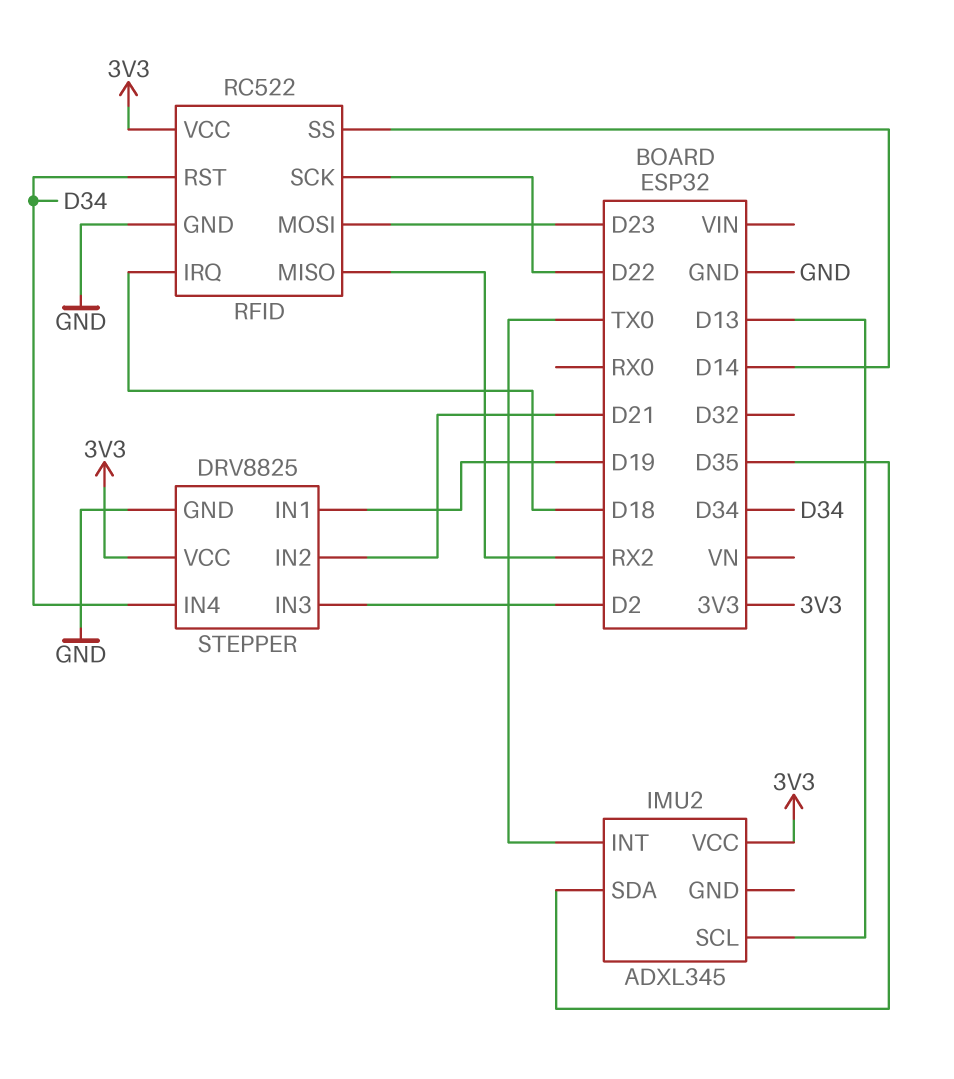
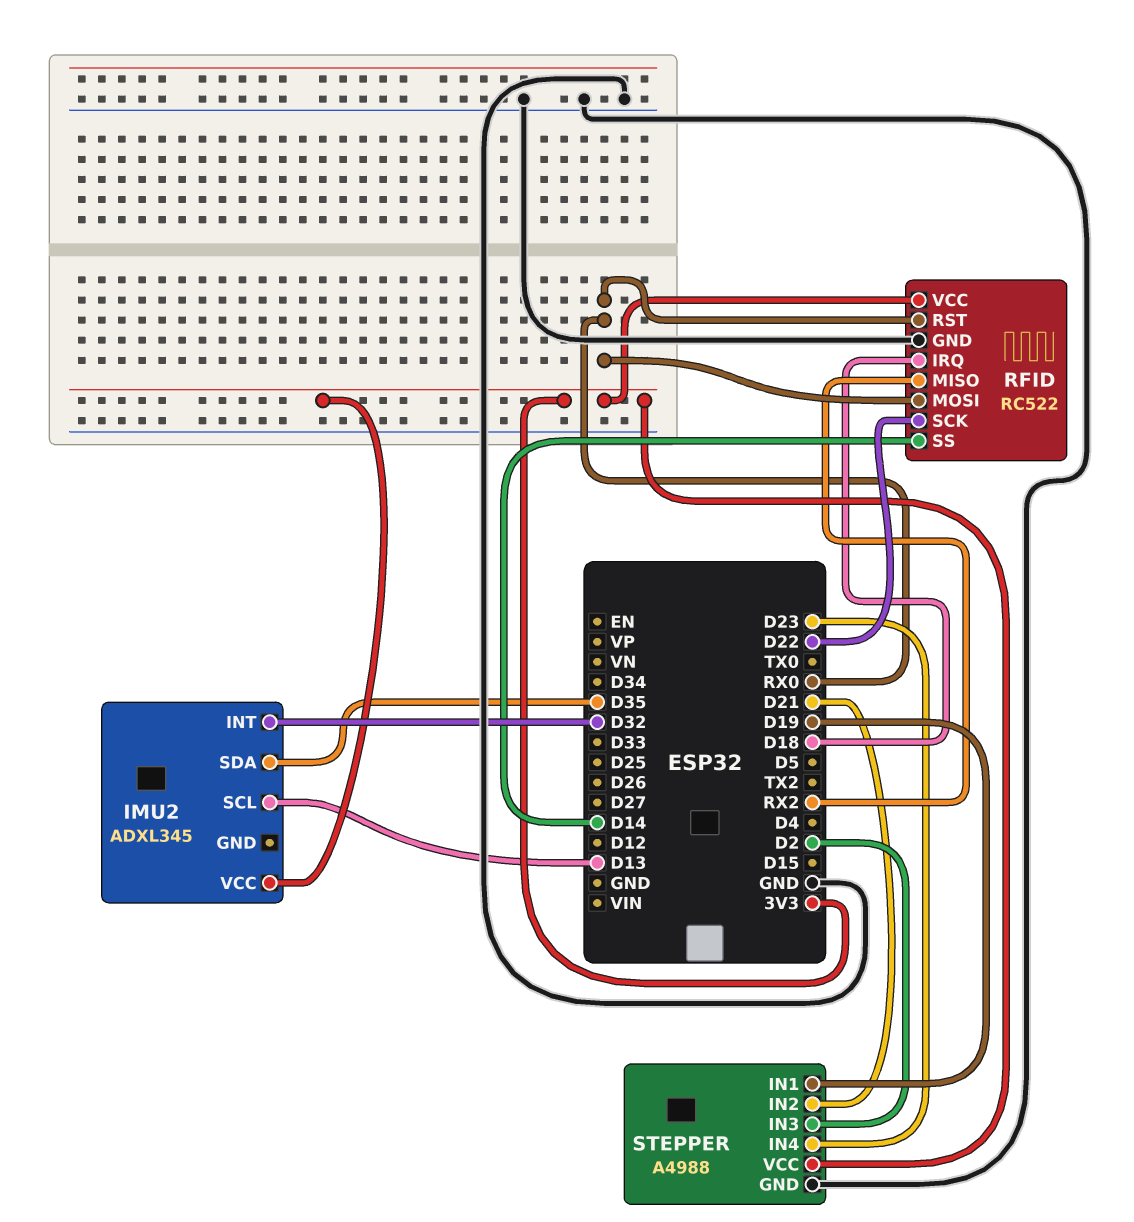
IMU2 pin INT: TX0 -> D32
RFID pin MOSI: D23 -> RX0
RFID pin RST: D34 -> RX0
STEPPER: DRV8825 -> A4988
STEPPER pin IN4: D34 -> D23

